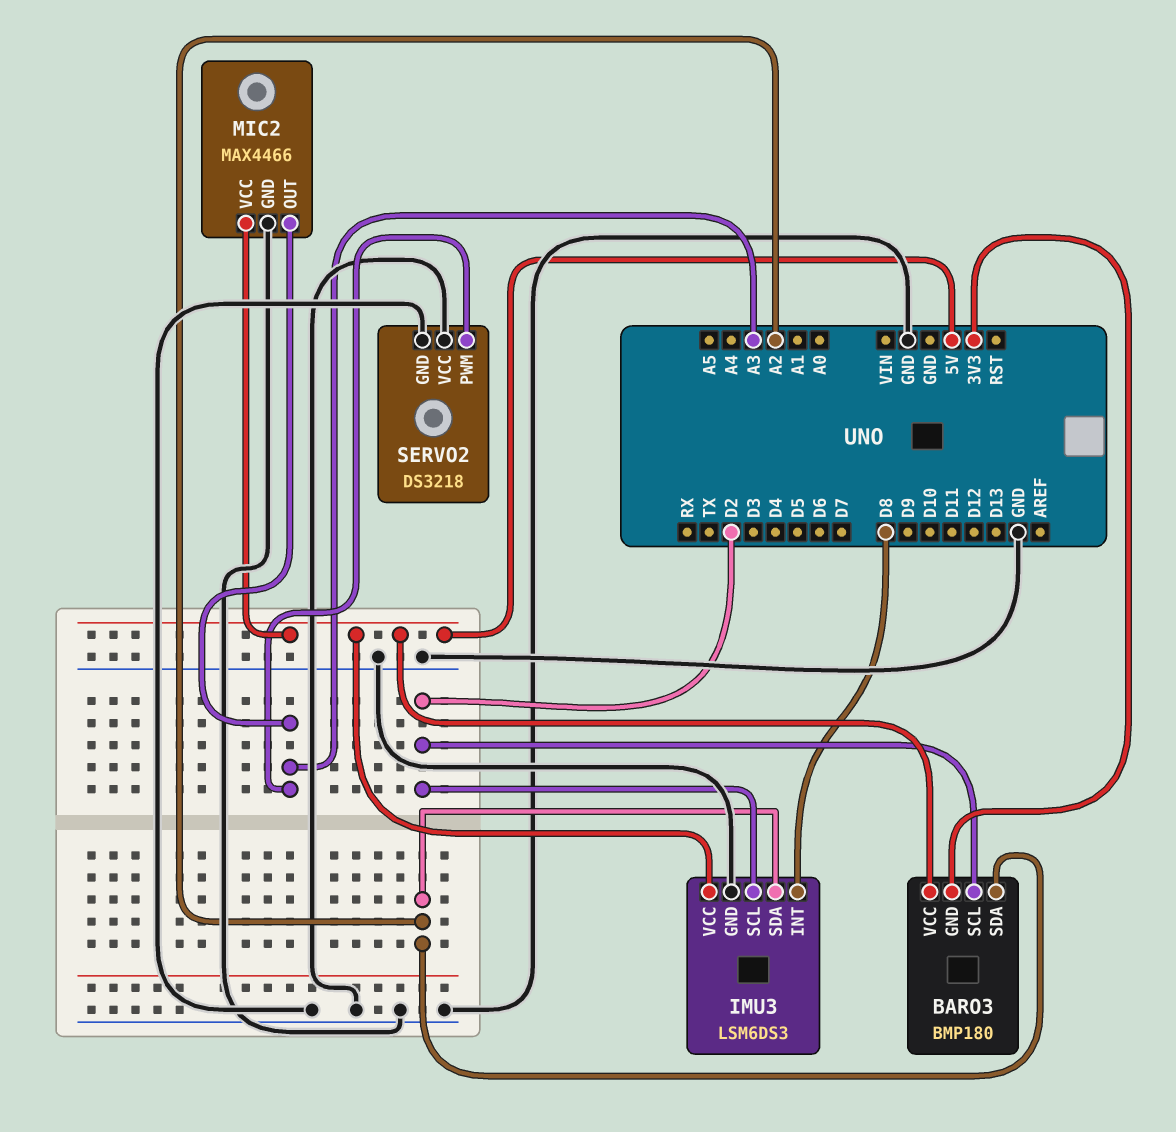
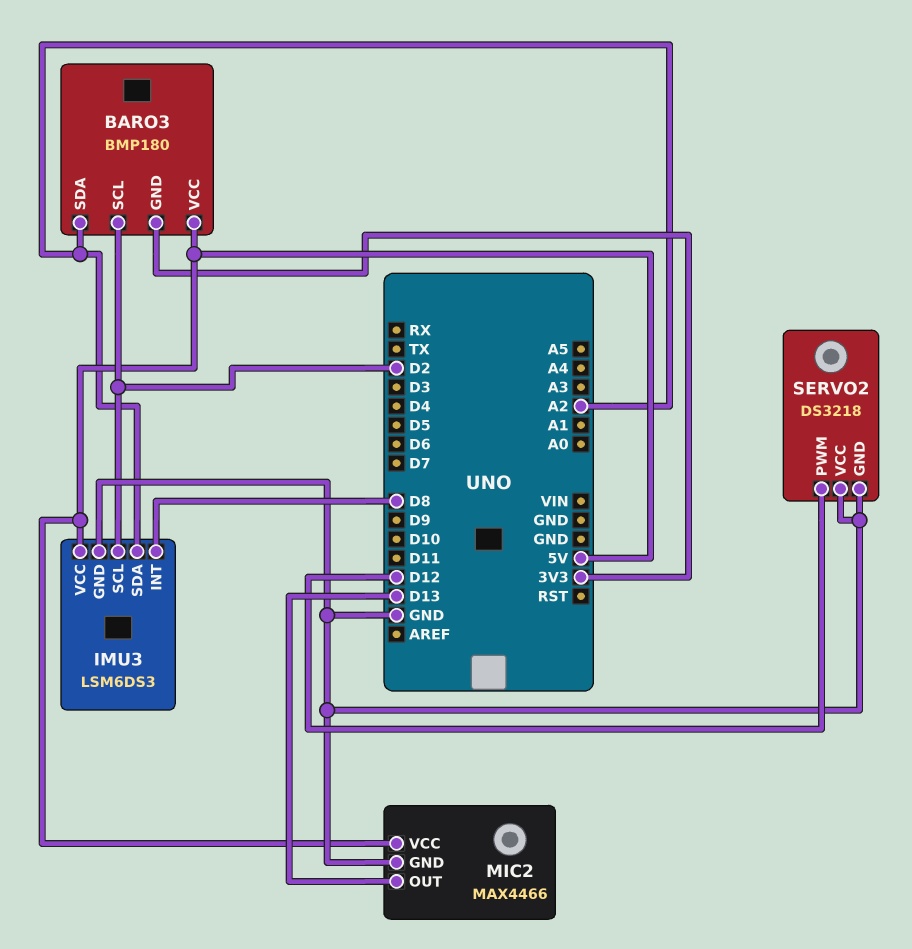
MIC2 pin OUT: A3 -> D13
SERVO2 pin PWM: A3 -> D12

